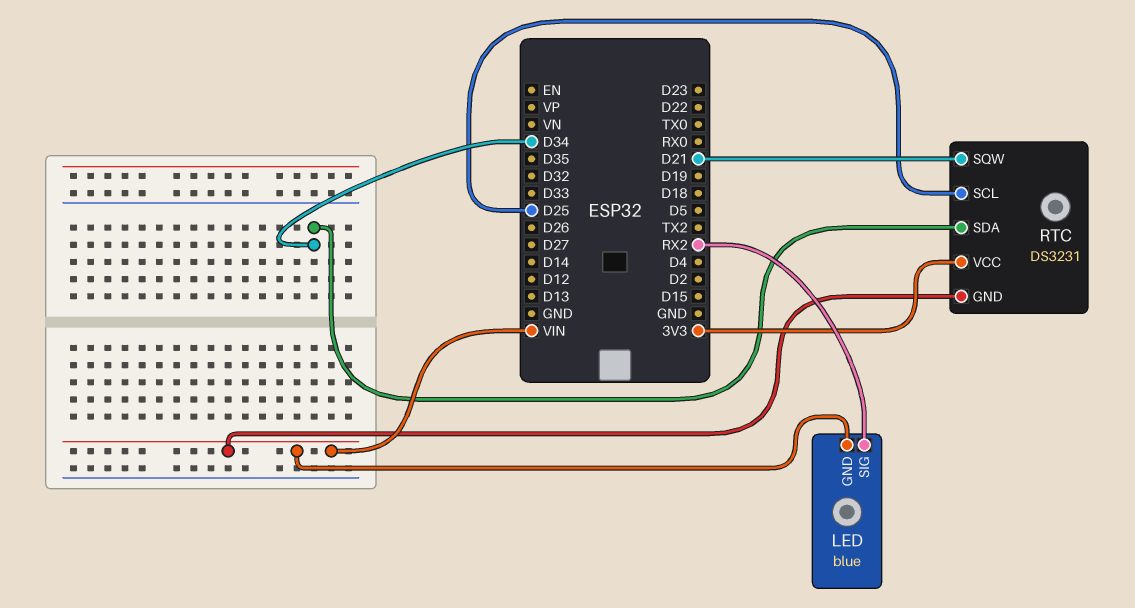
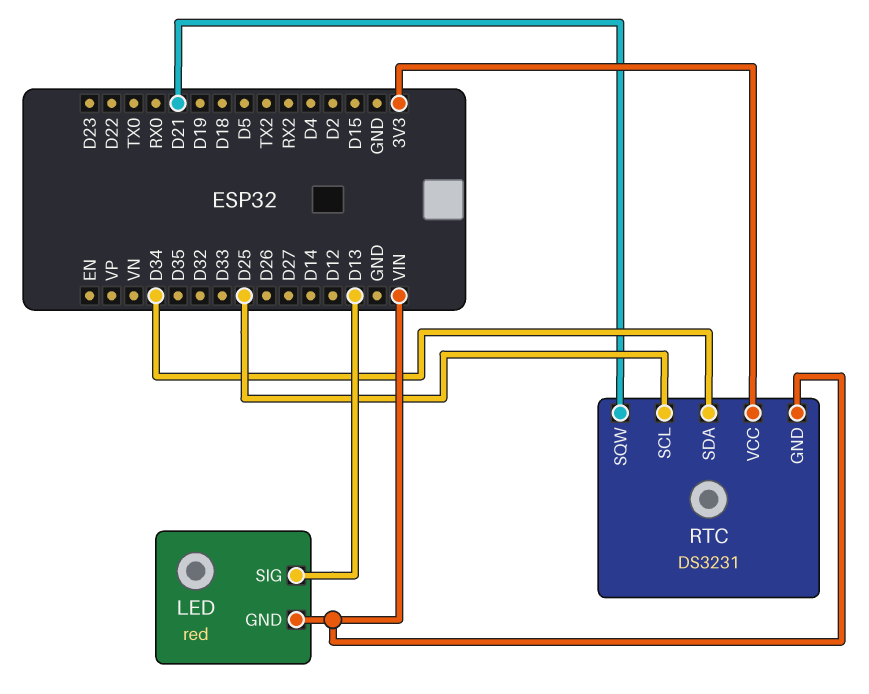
LED: blue -> red
LED pin SIG: RX2 -> D13

